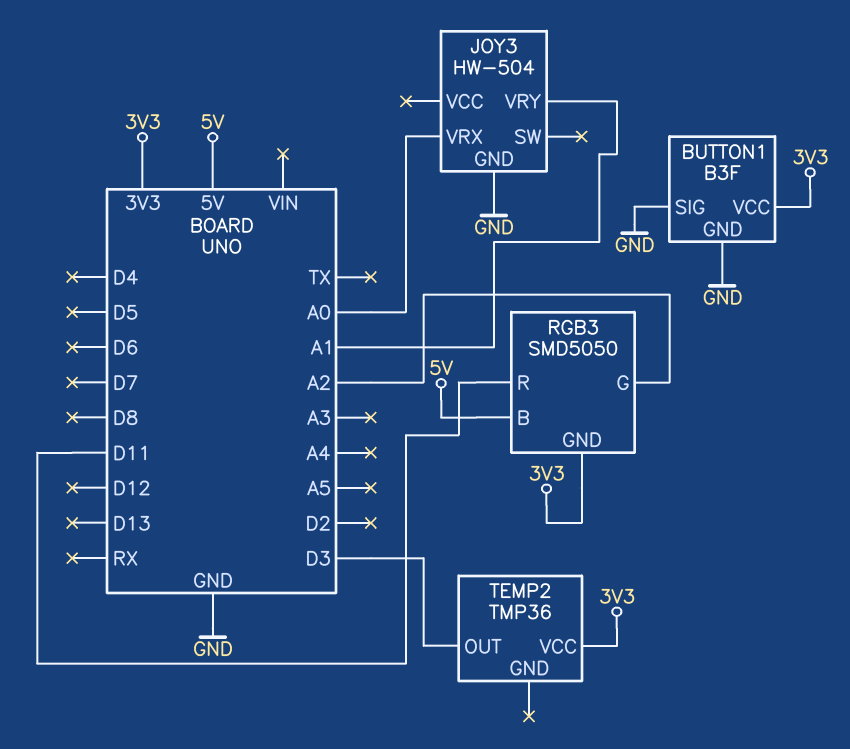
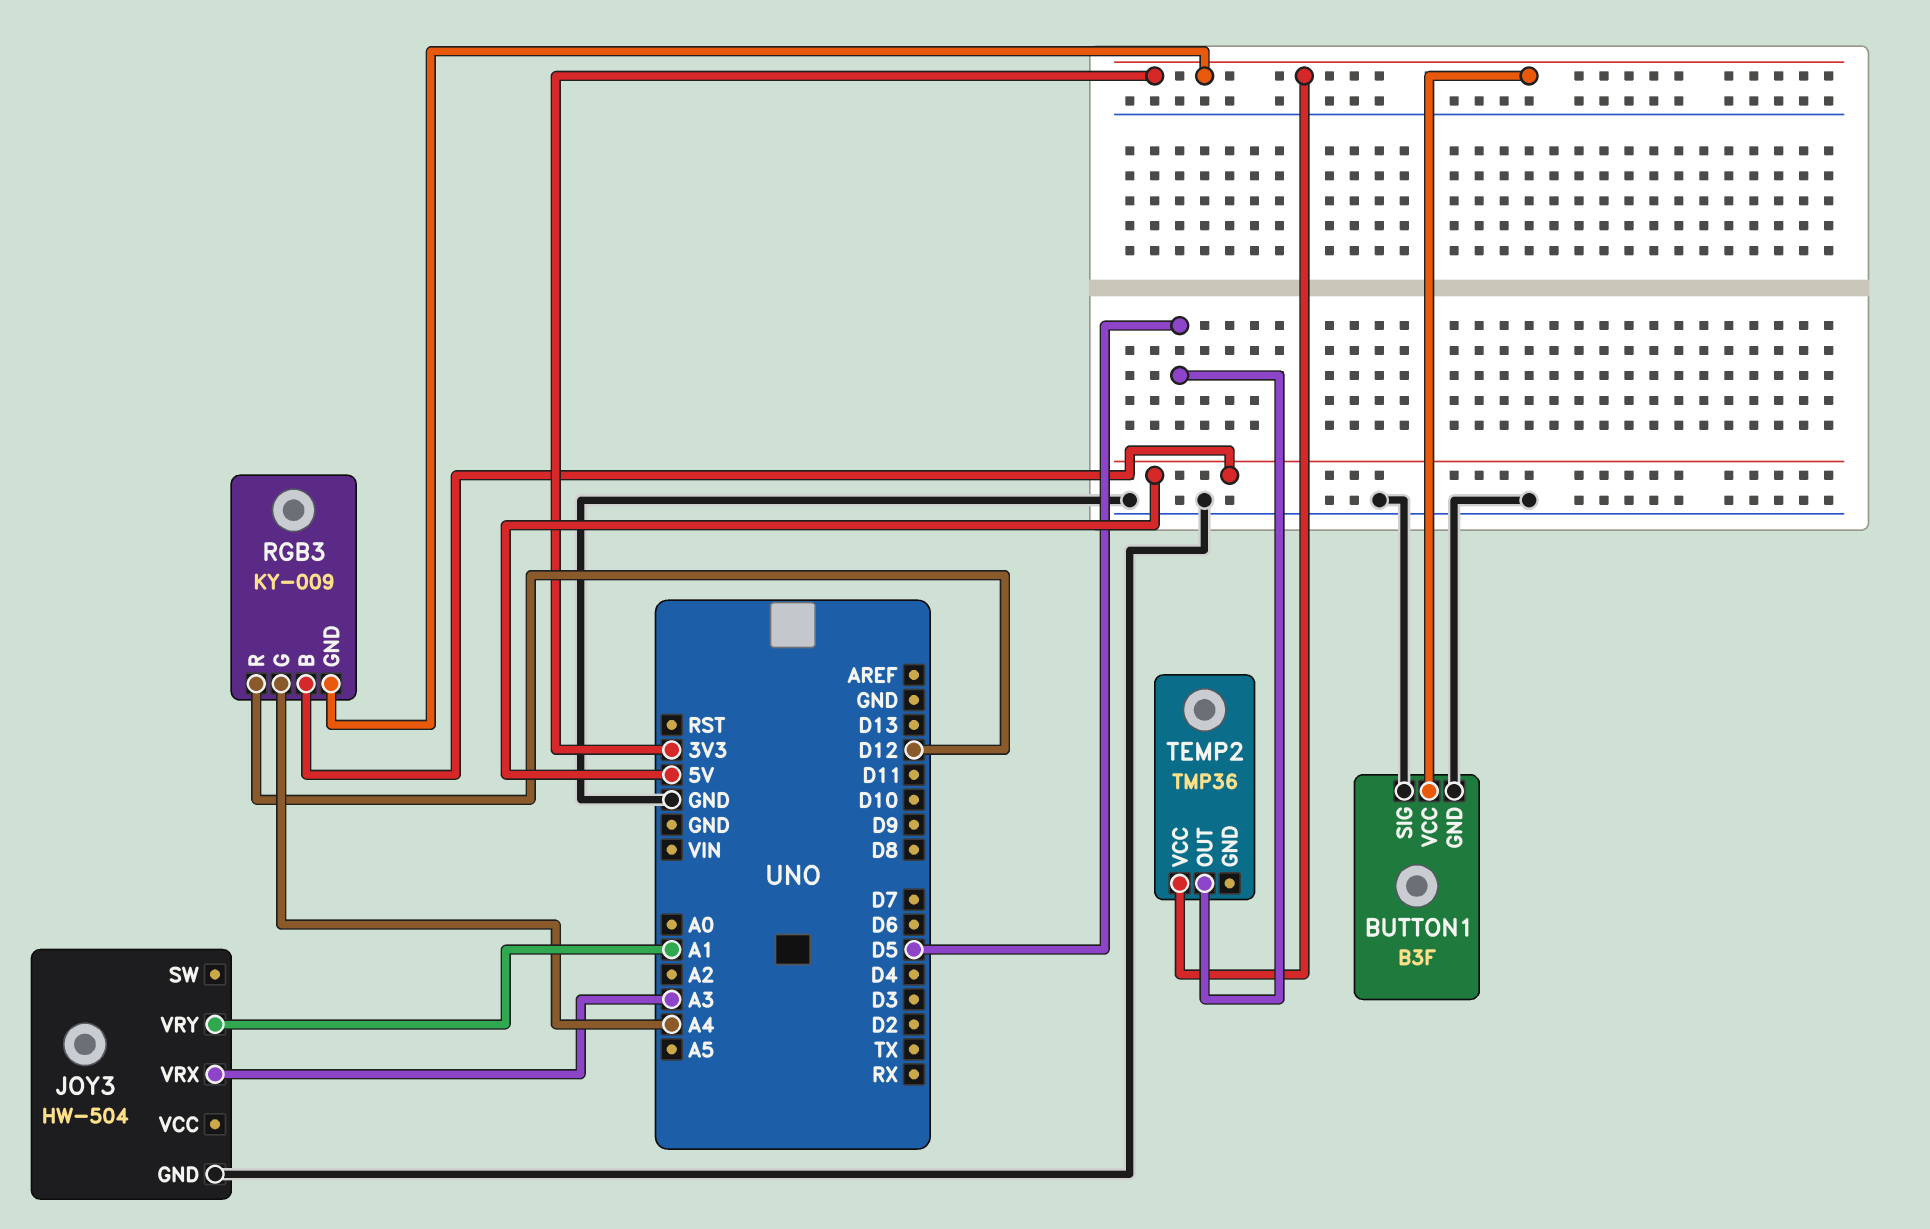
JOY3 pin VRX: A0 -> A3
RGB3: SMD5050 -> KY-009
RGB3 pin G: A2 -> A4
RGB3 pin R: D11 -> D12
TEMP2 pin OUT: D3 -> D5

